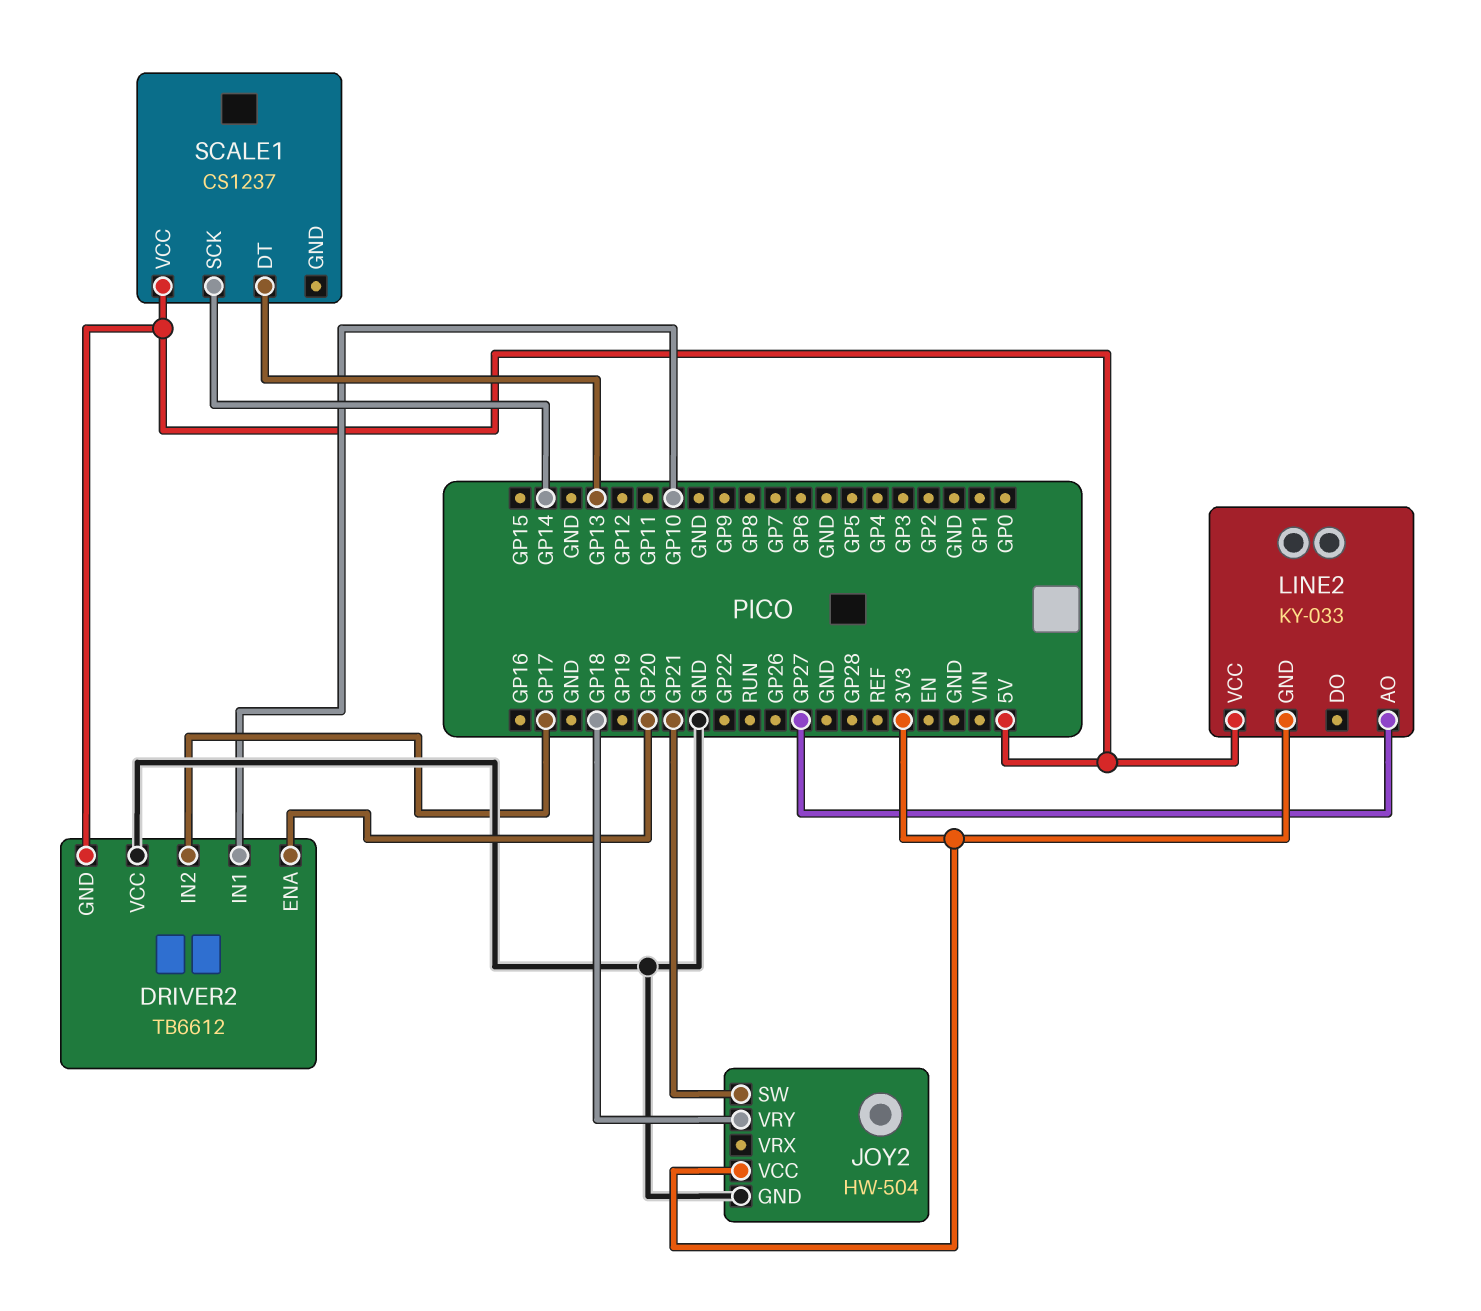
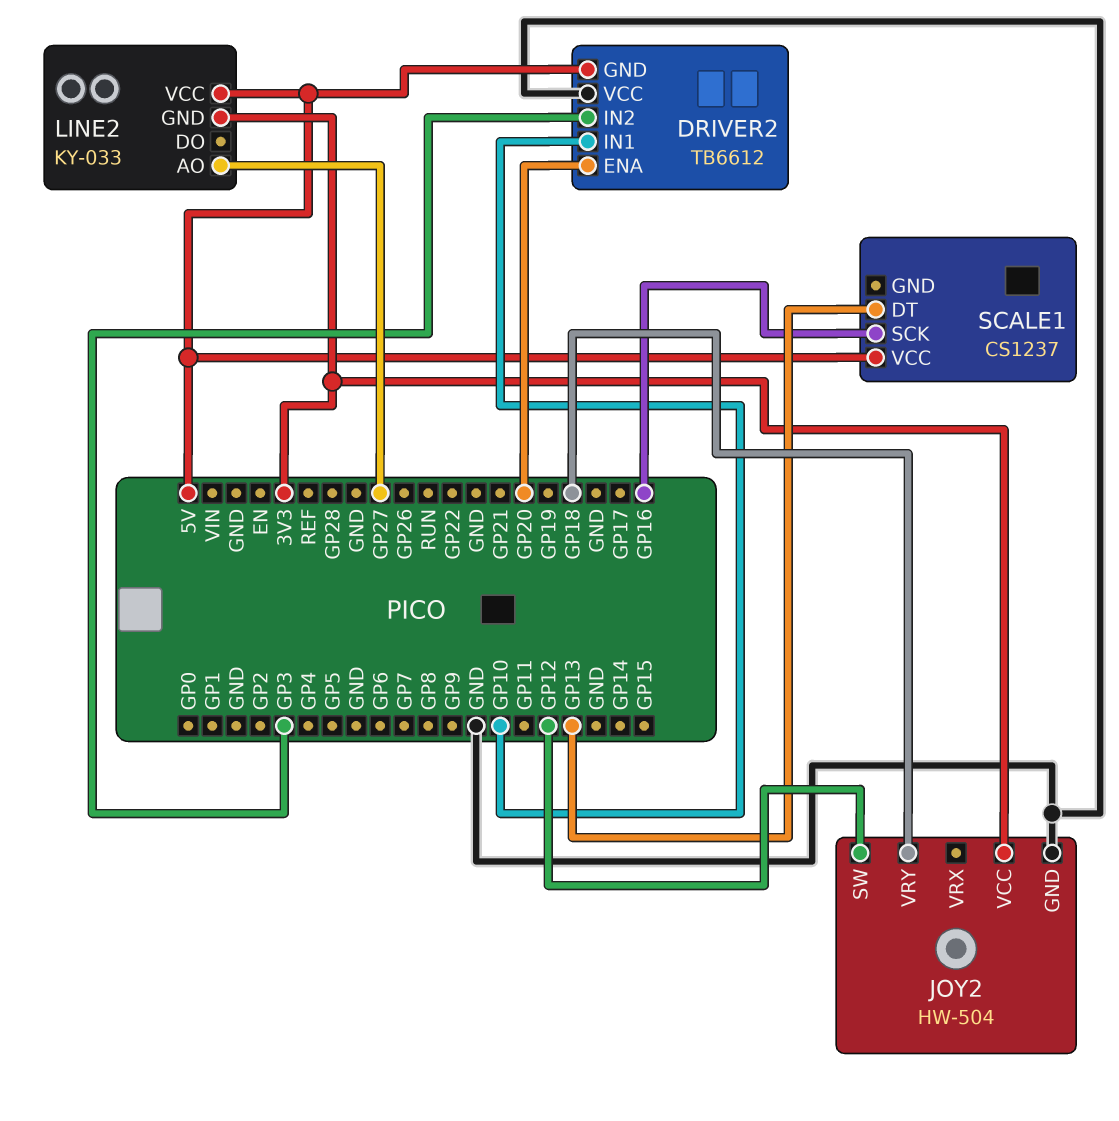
DRIVER2 pin IN2: GP17 -> GP3
JOY2 pin SW: GP21 -> GP12
SCALE1 pin SCK: GP14 -> GP16

